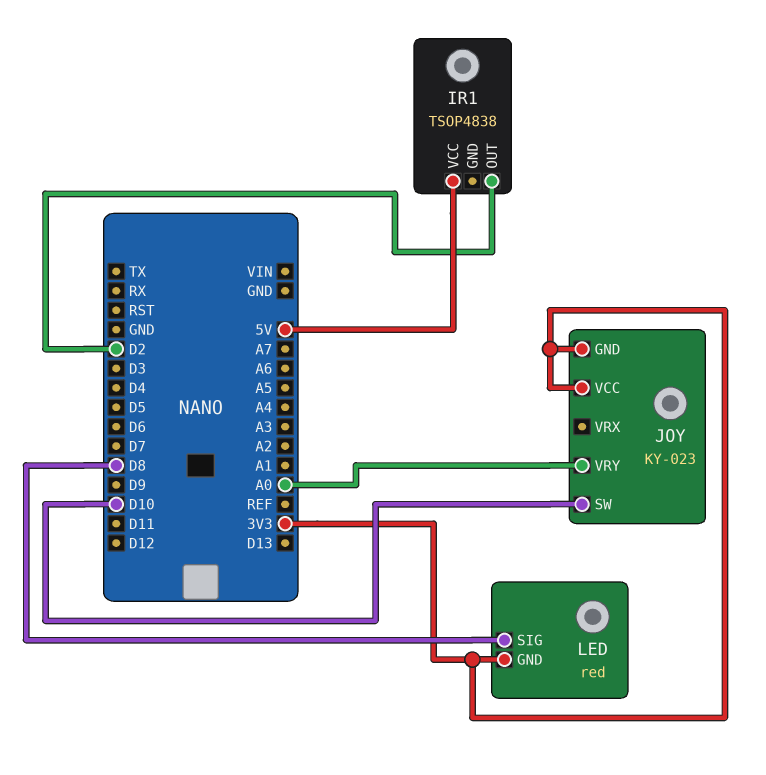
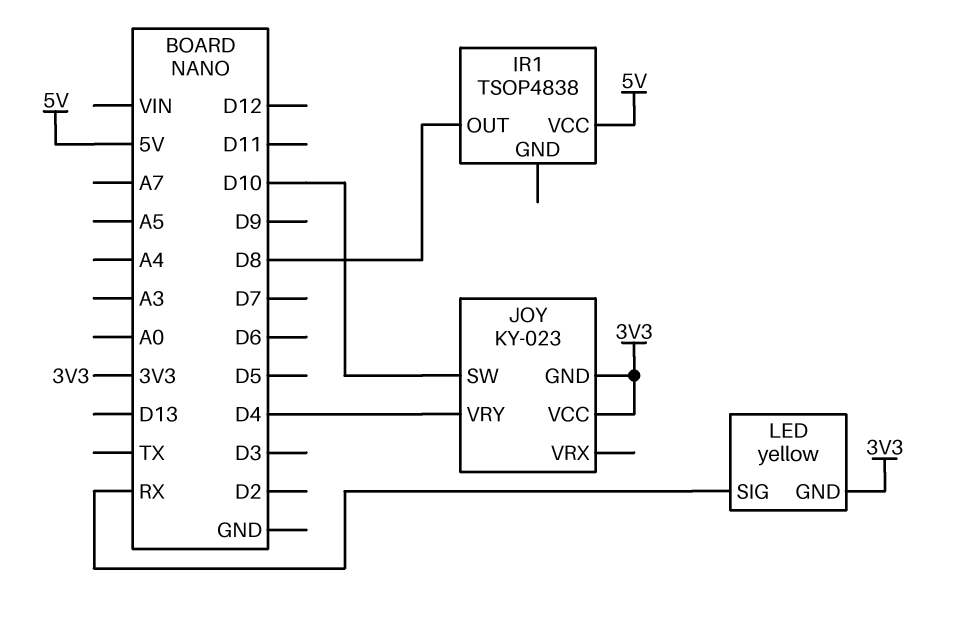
IR1 pin OUT: D2 -> D8
JOY pin VRY: A0 -> D4
LED: red -> yellow
LED pin SIG: D8 -> RX

